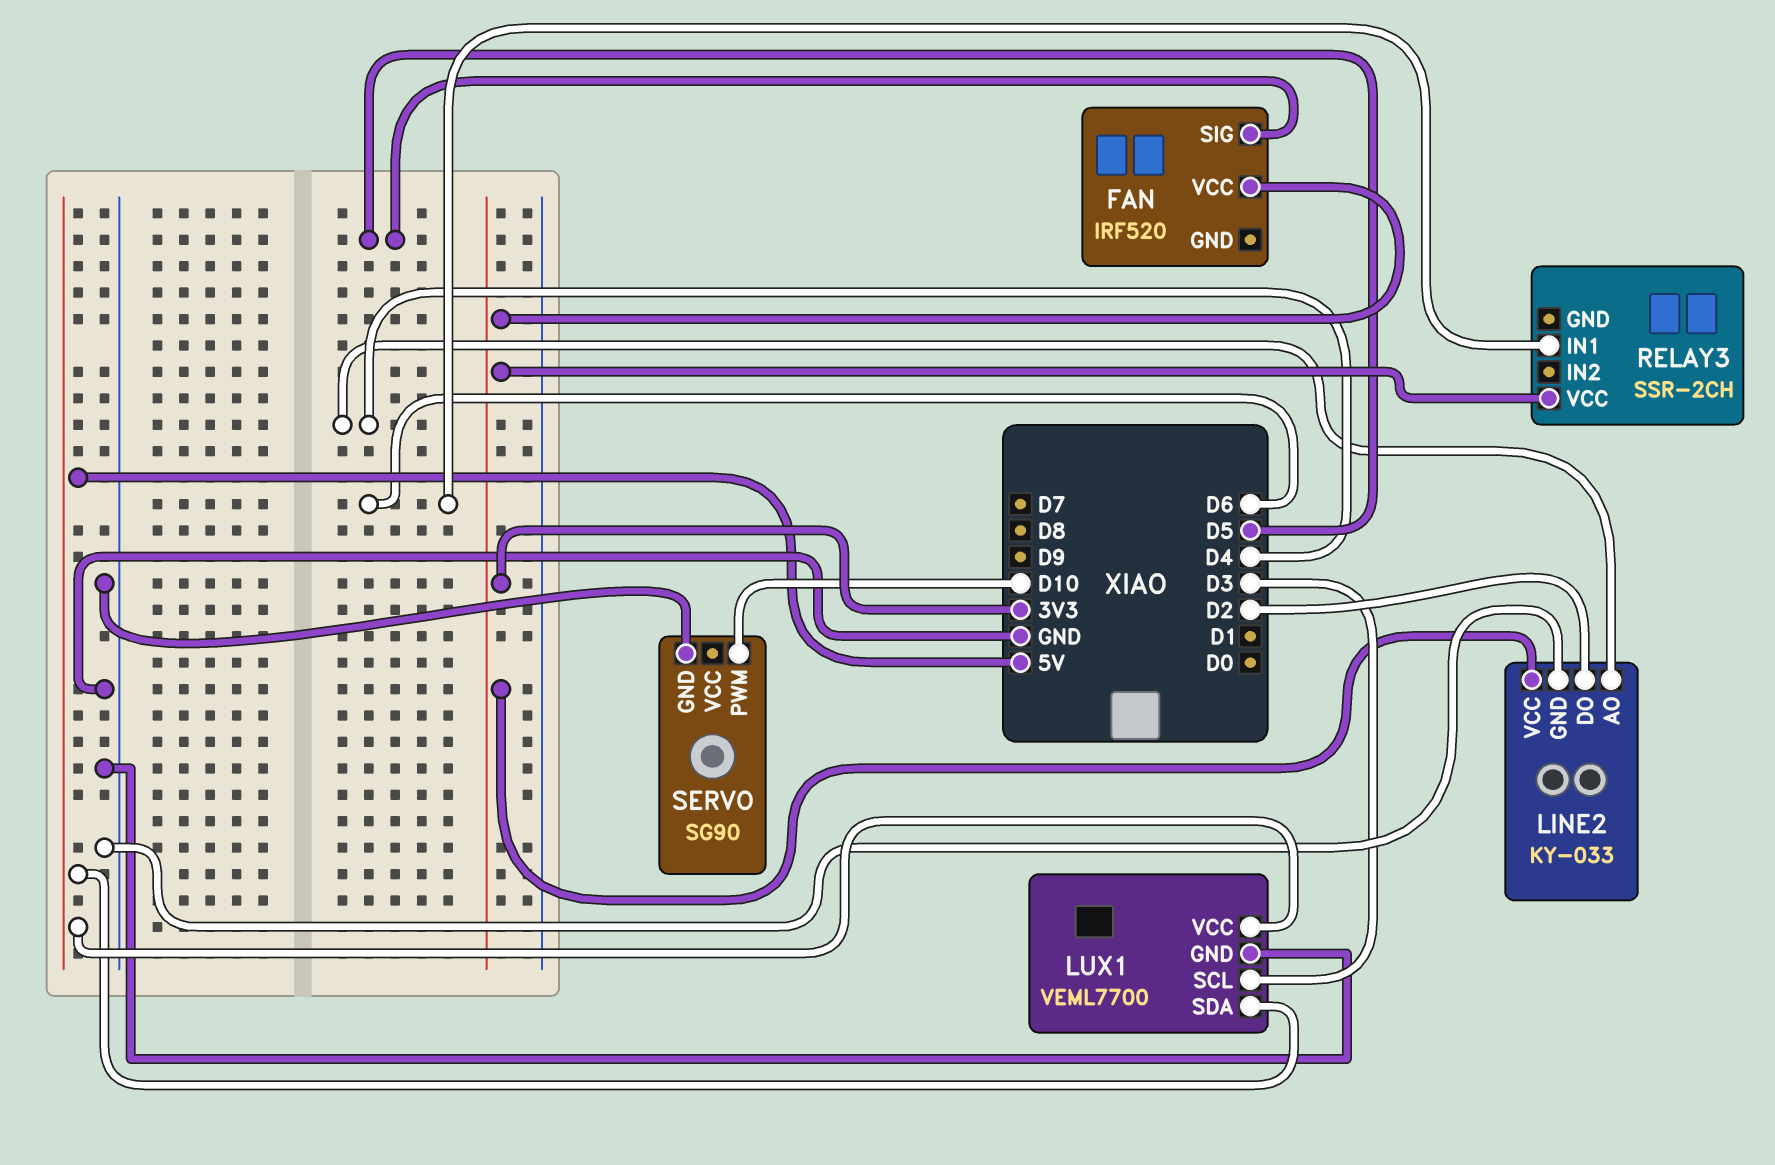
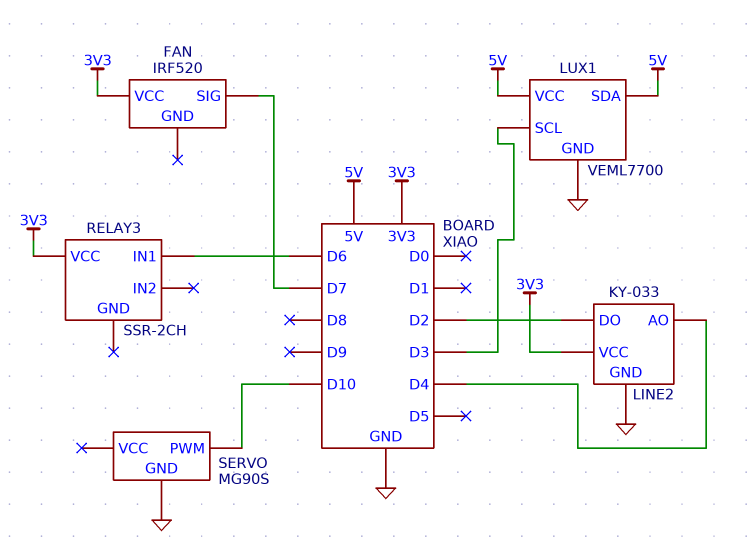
FAN pin SIG: D5 -> D7
SERVO: SG90 -> MG90S

